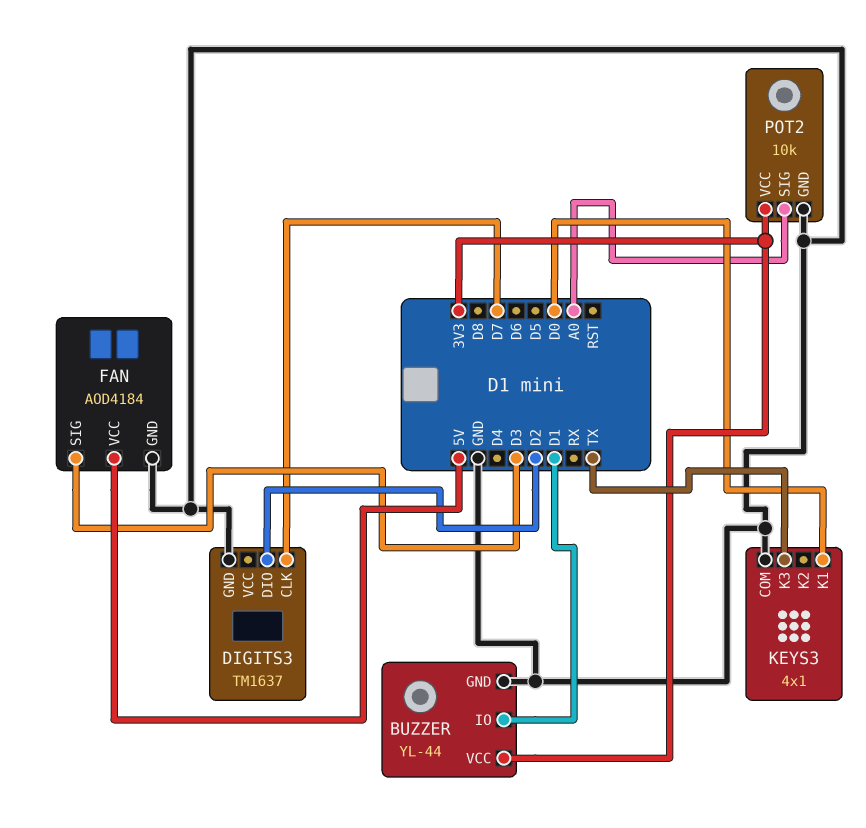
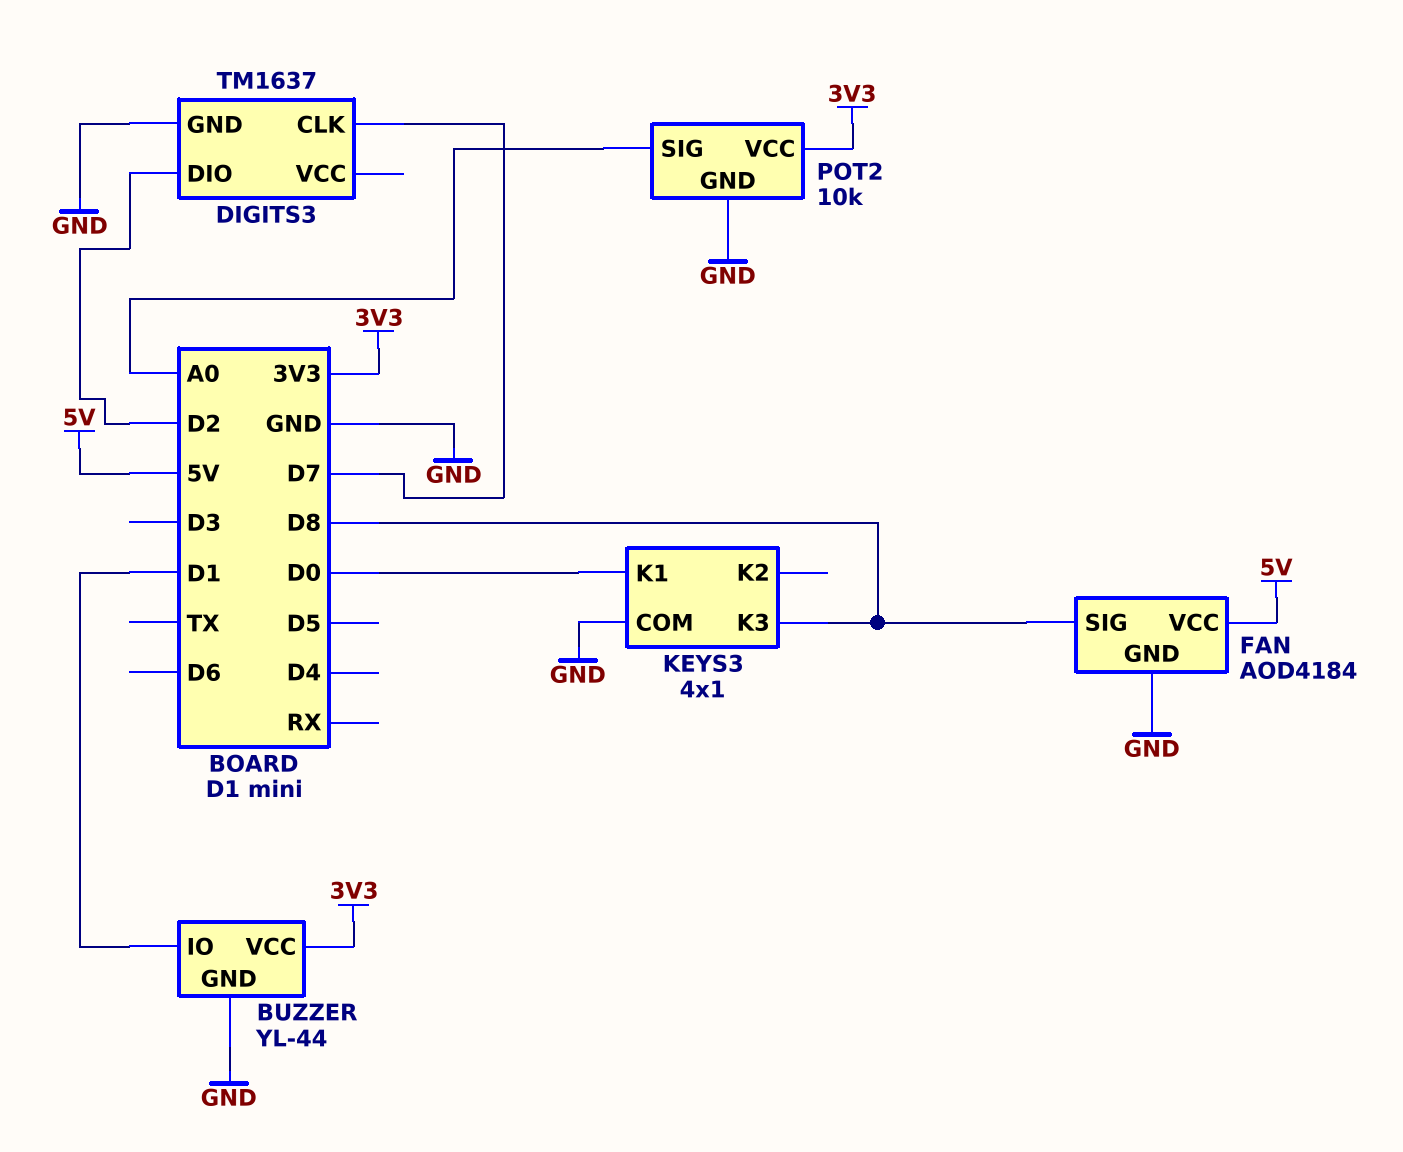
FAN pin SIG: D3 -> D8
KEYS3 pin K3: TX -> D8

